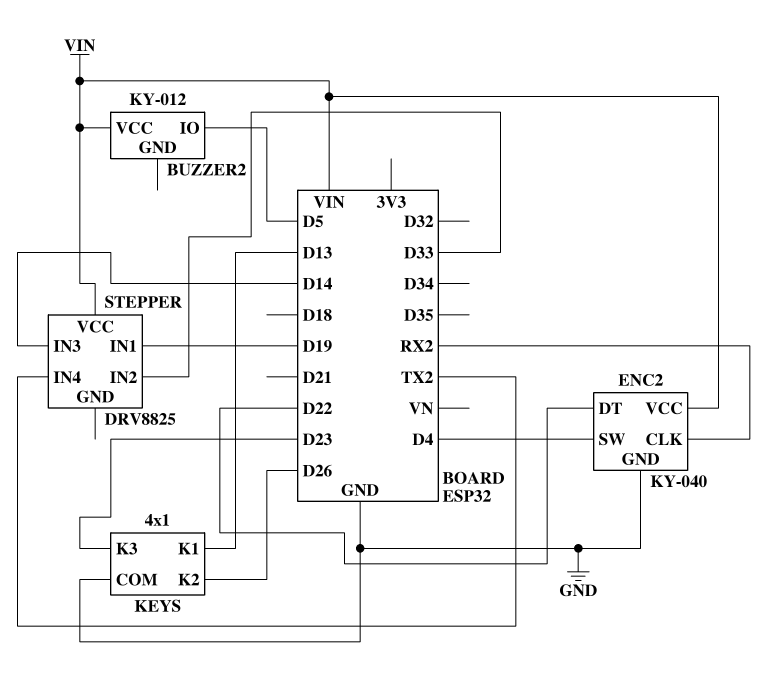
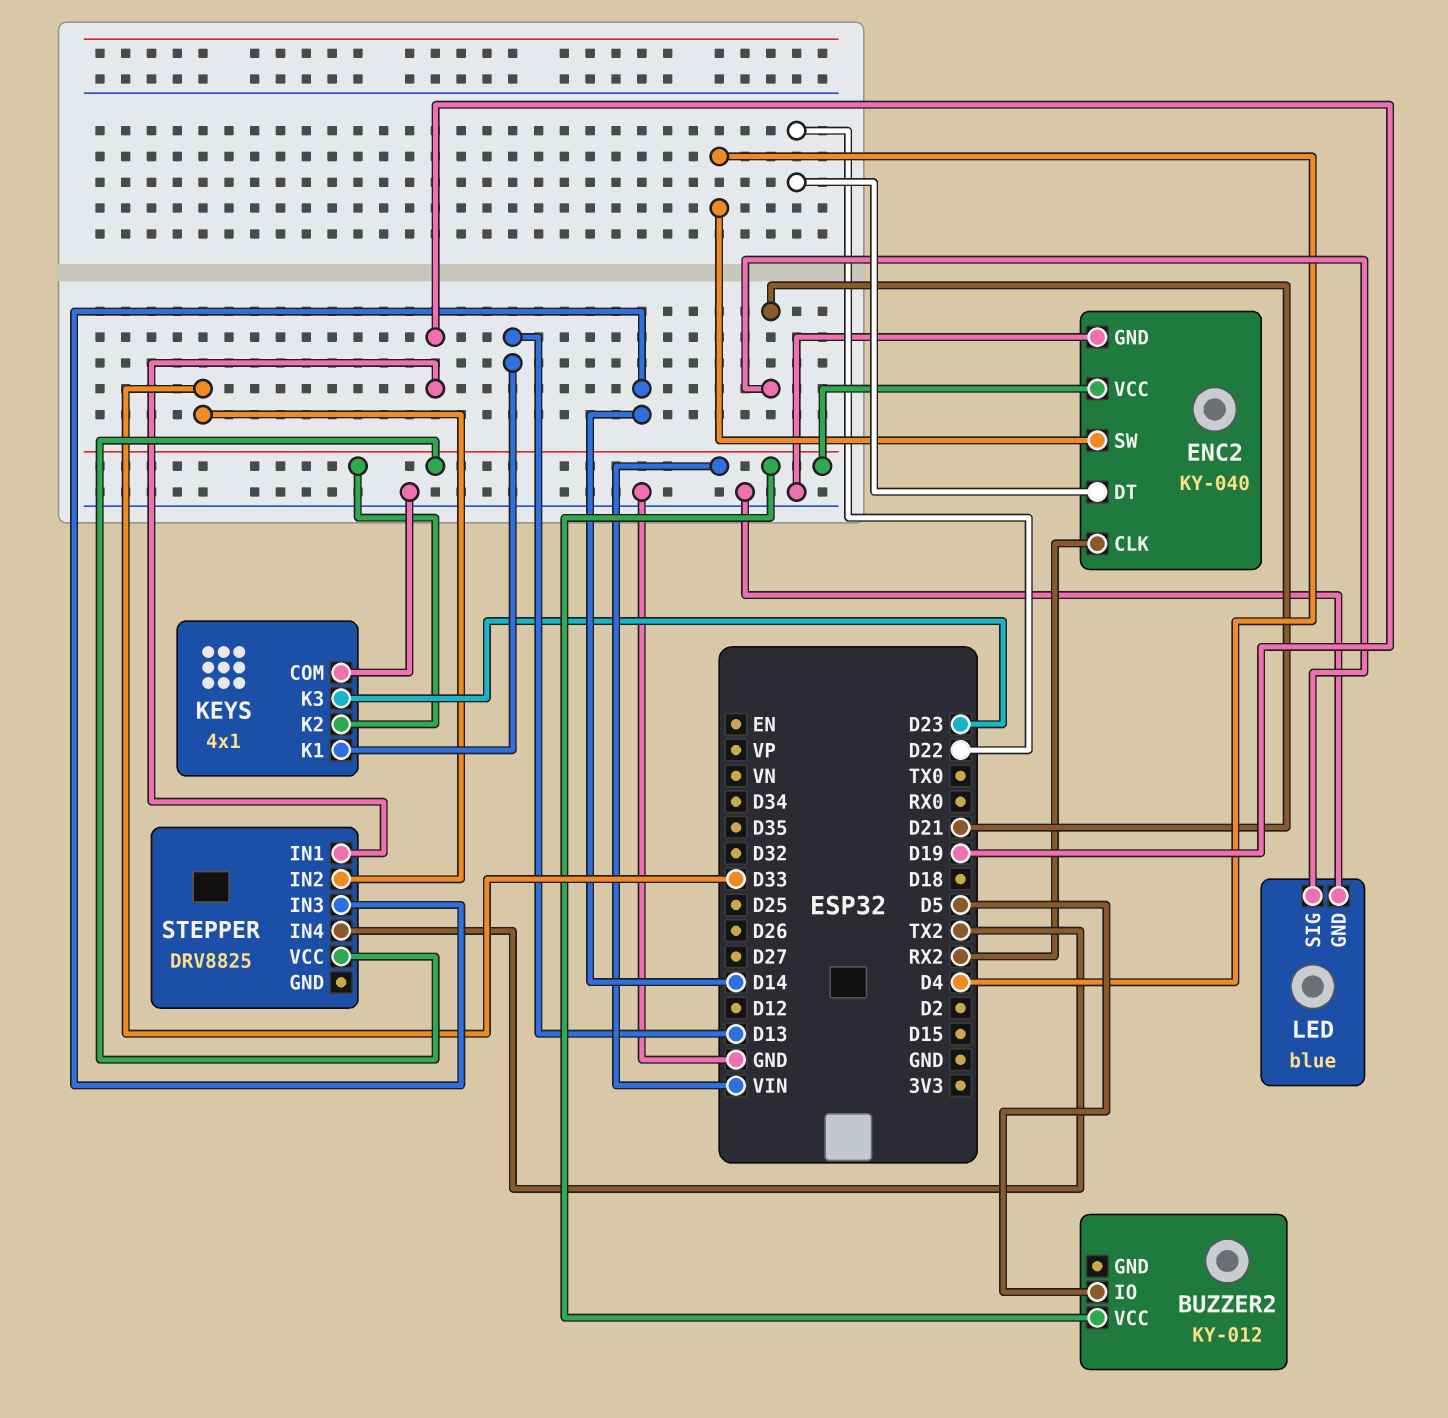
KEYS pin K2: D26 -> VIN
LED: none -> blue
LED pin GND: none -> GND
LED pin SIG: none -> D21

